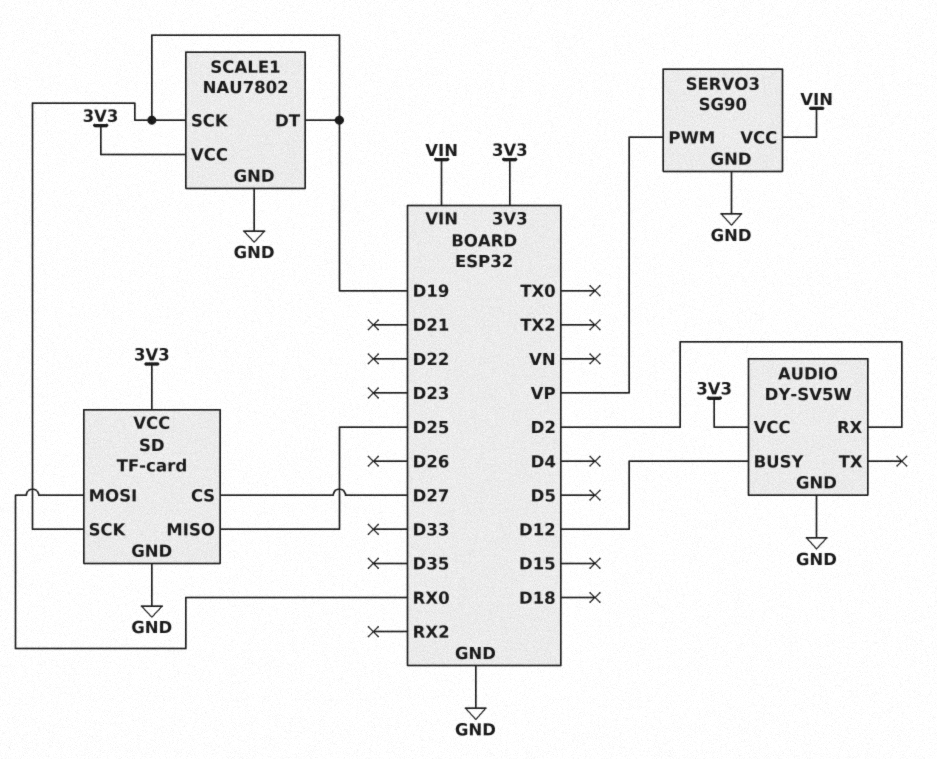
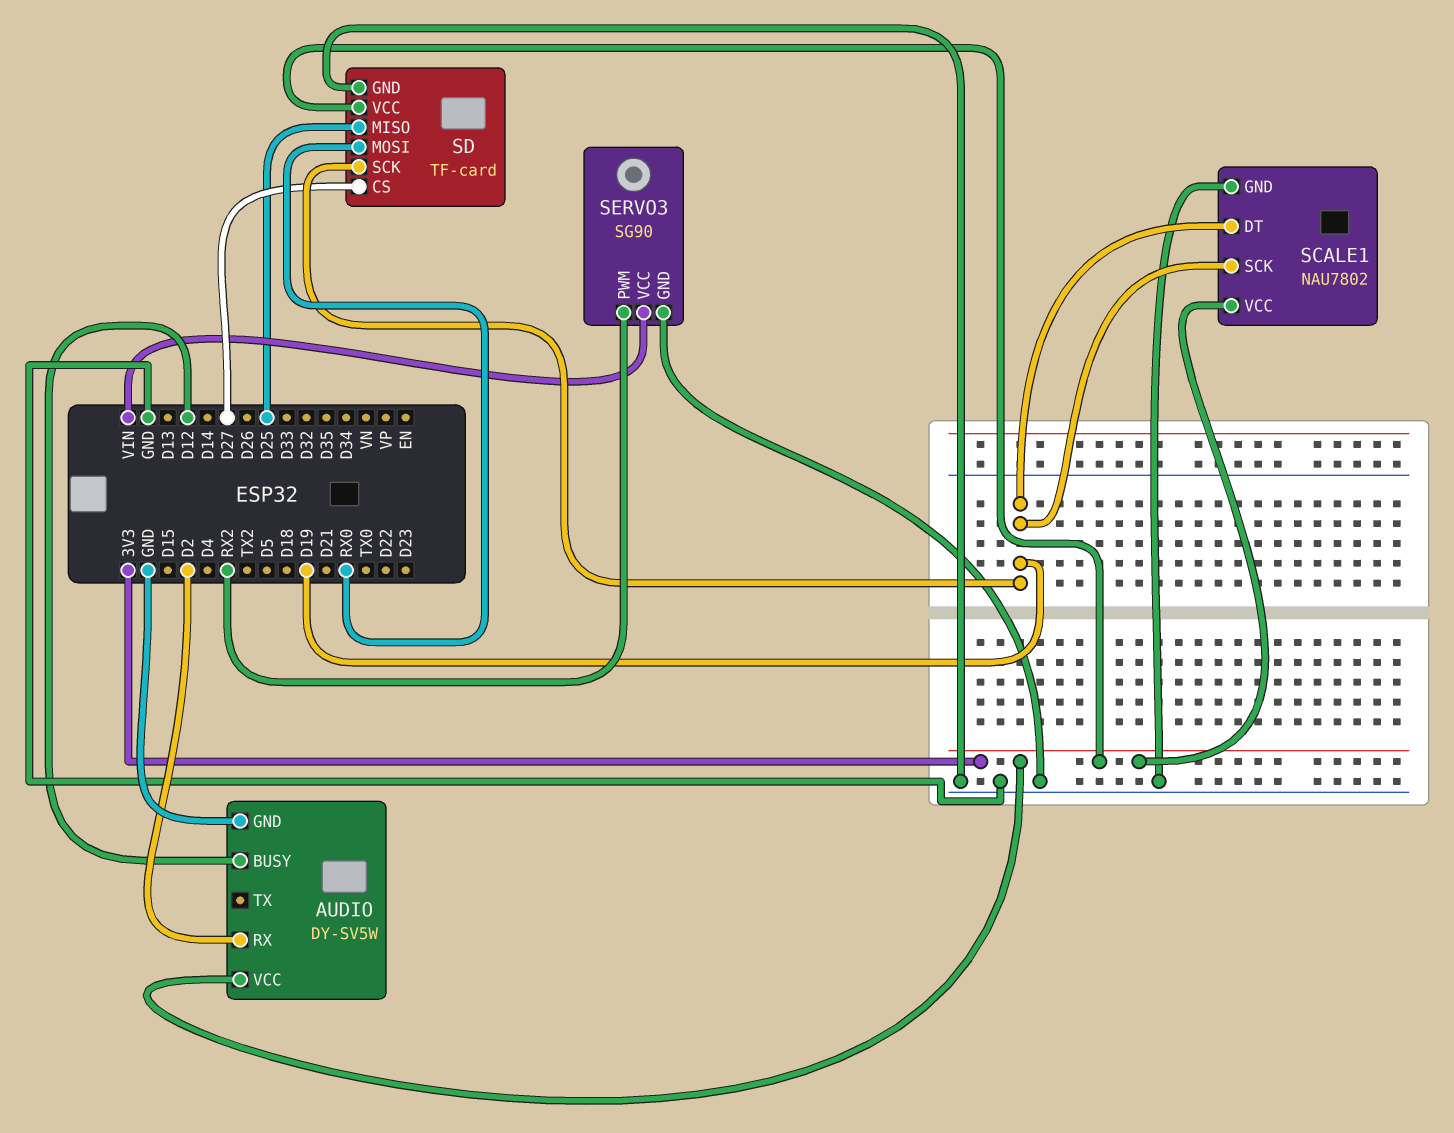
SERVO3 pin PWM: VP -> RX2

